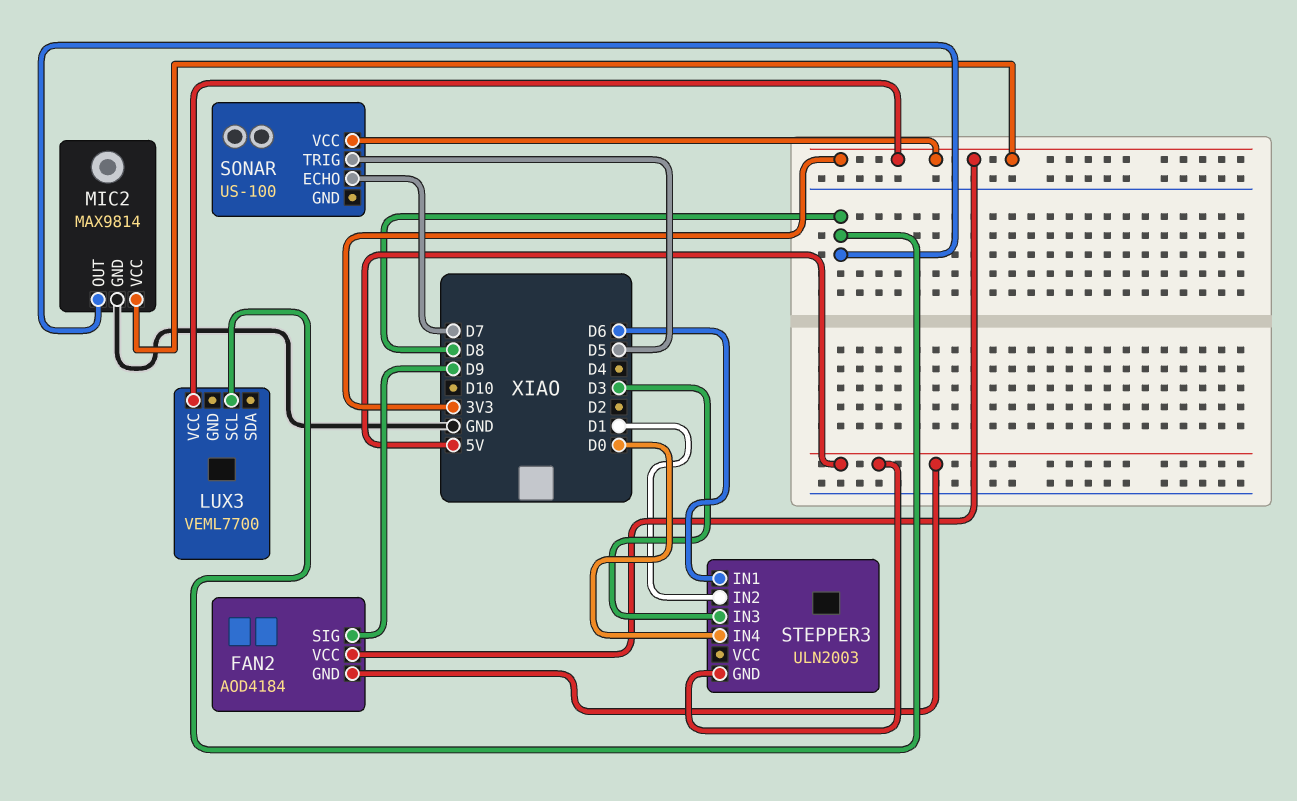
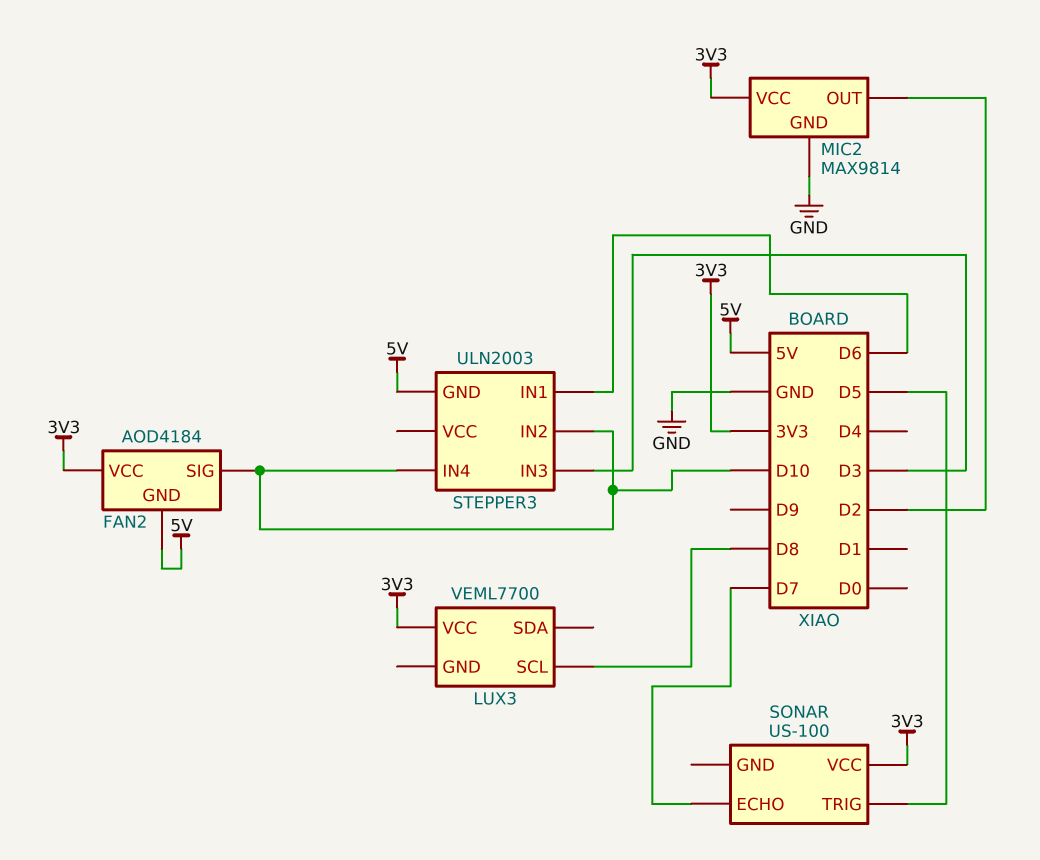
FAN2 pin SIG: D9 -> D10
MIC2 pin OUT: D8 -> D2
STEPPER3 pin IN2: D1 -> D10
STEPPER3 pin IN4: D0 -> D10

